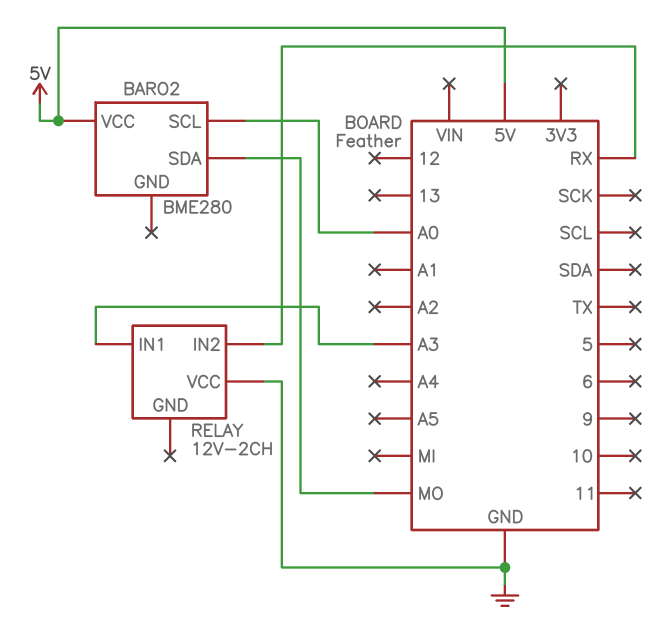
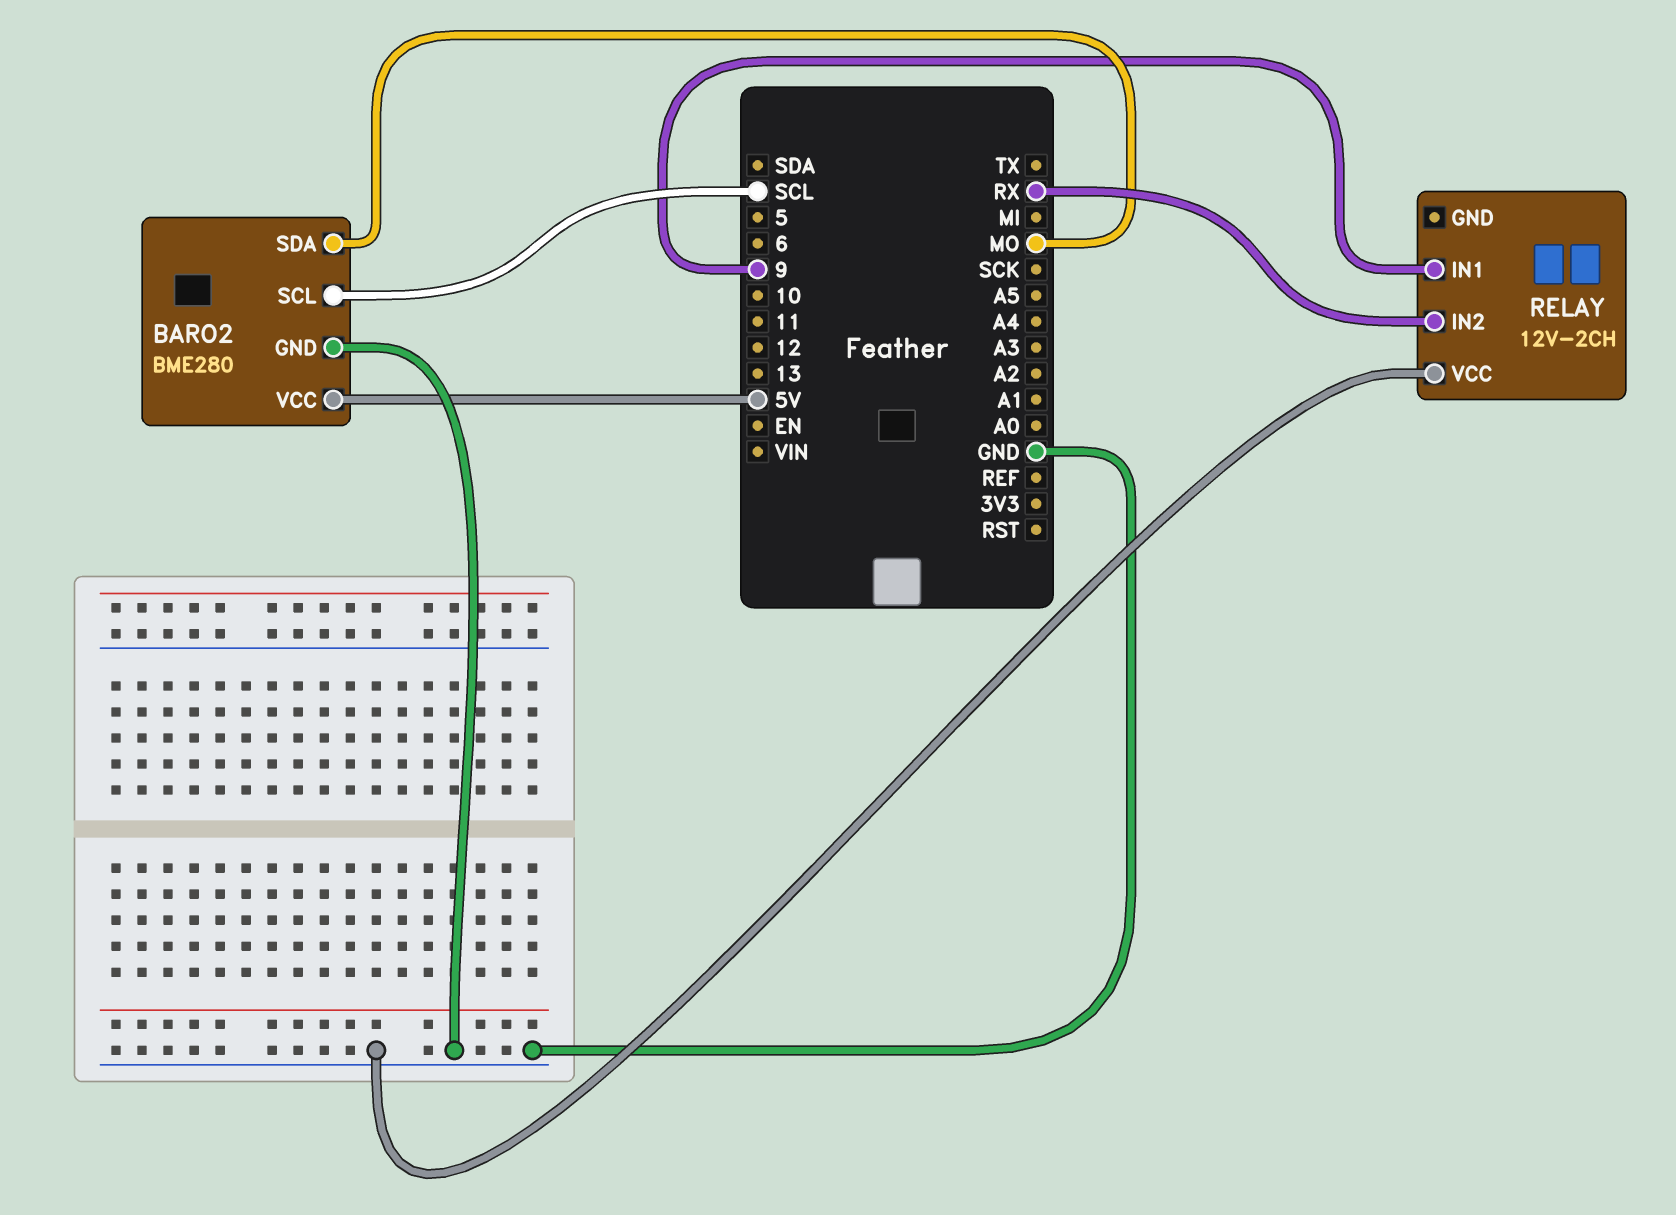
BARO2 pin GND: none -> GND
BARO2 pin SCL: A0 -> SCL
RELAY pin IN1: A3 -> 9

